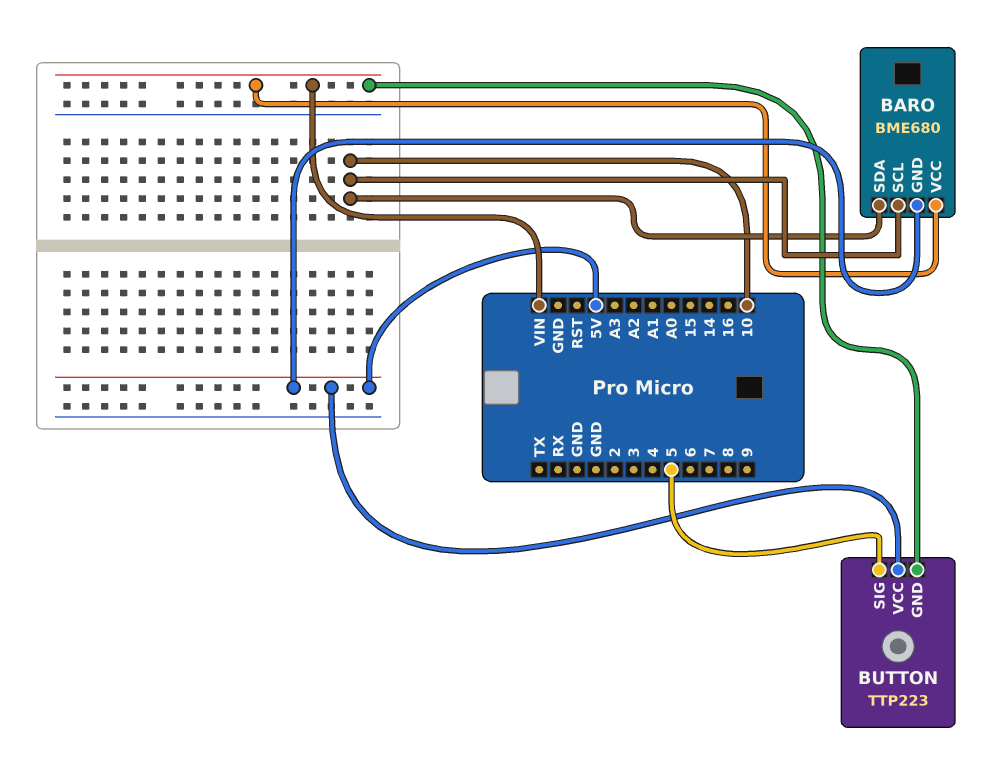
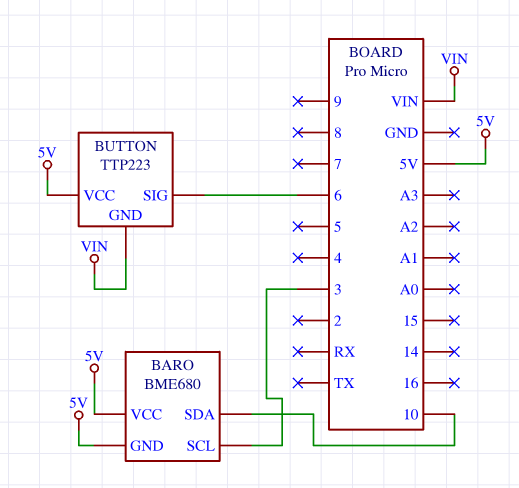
BARO pin SCL: 10 -> 3
BARO pin VCC: VIN -> 5V
BUTTON pin SIG: 5 -> 6

